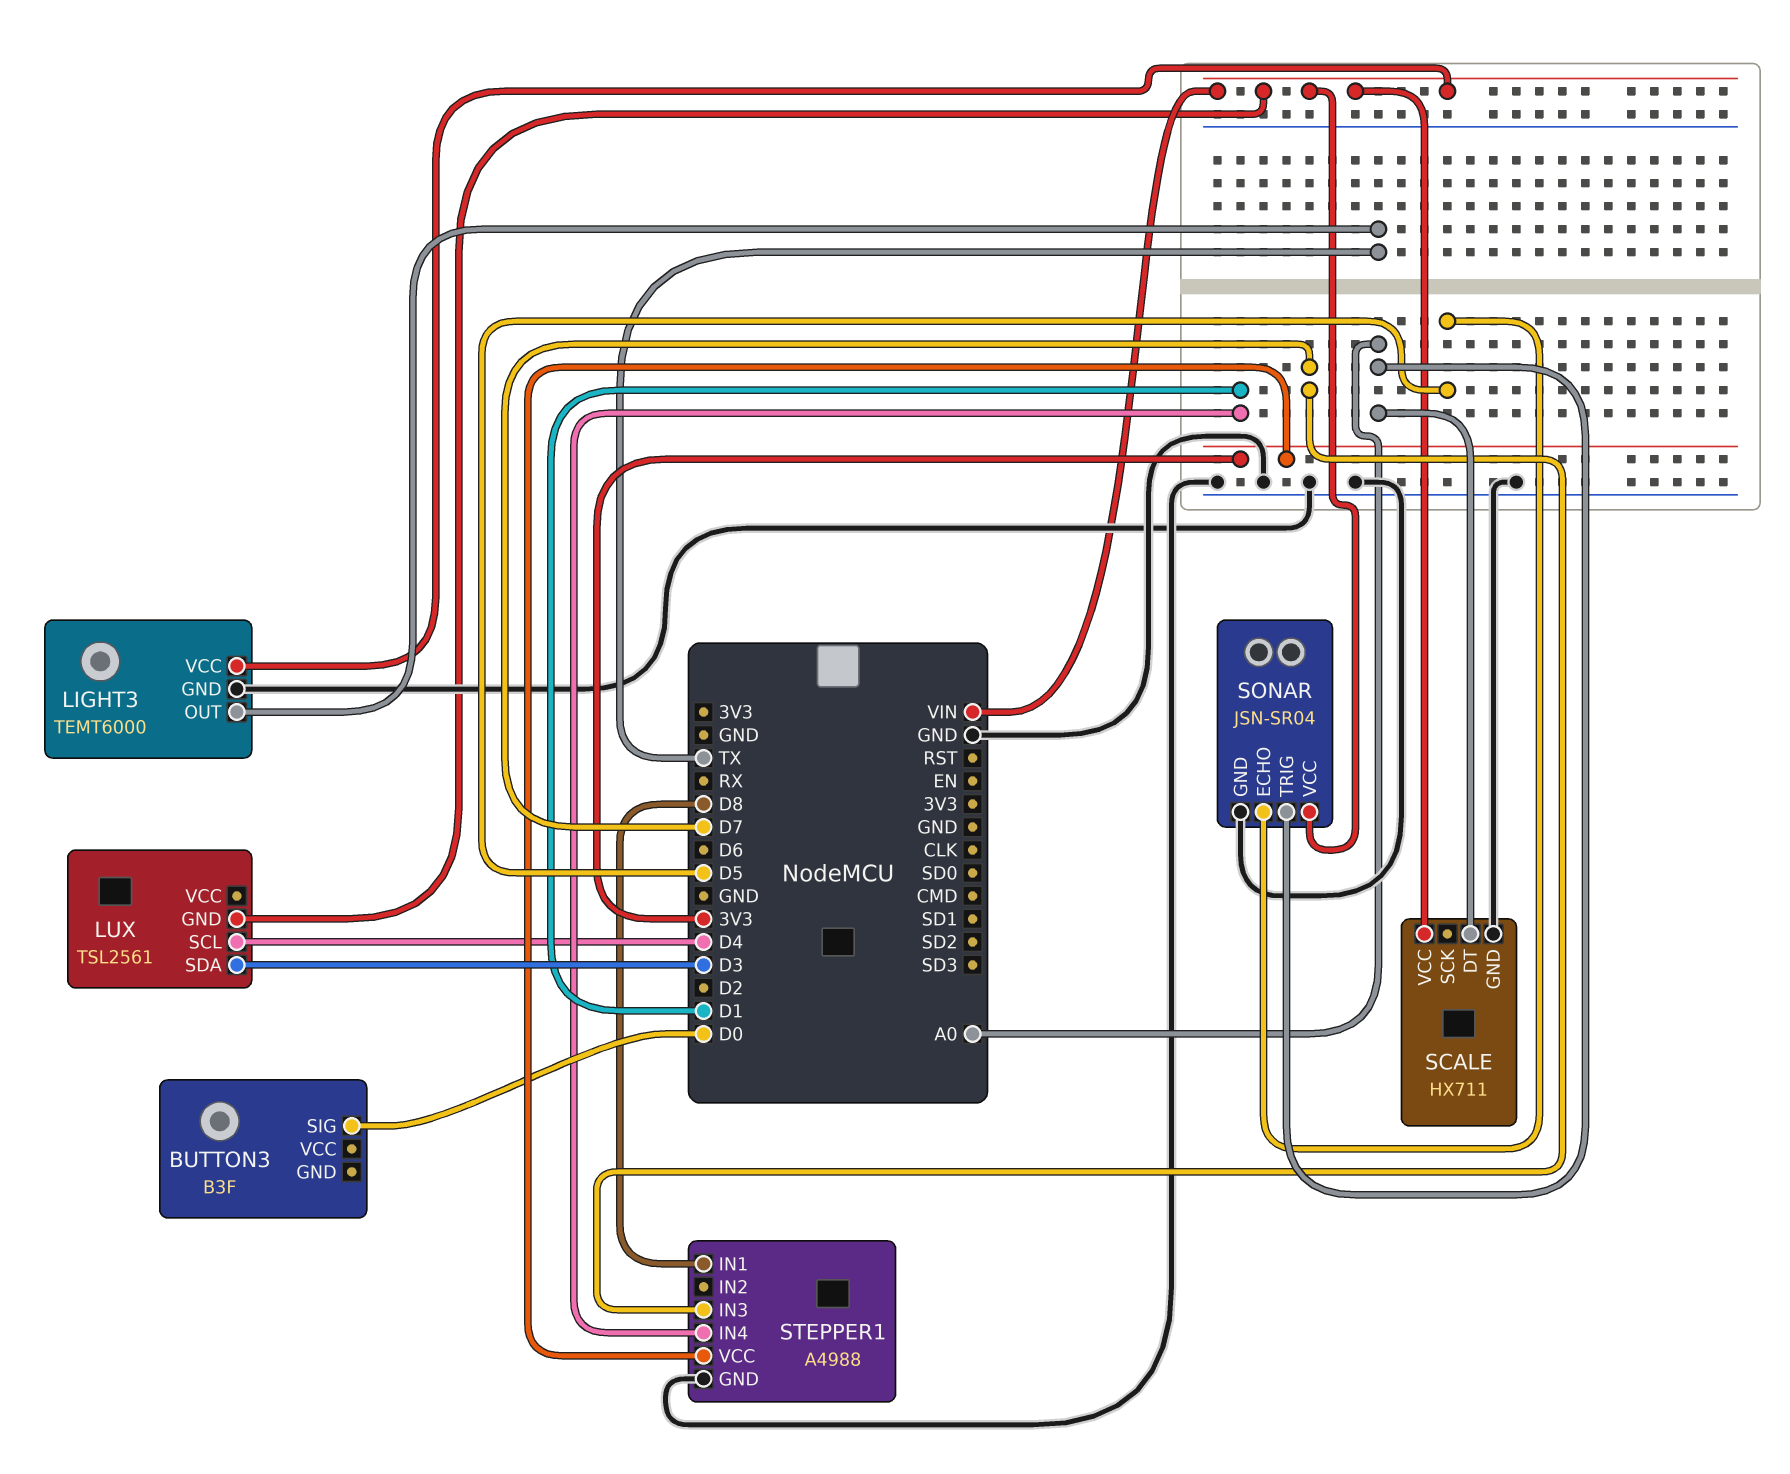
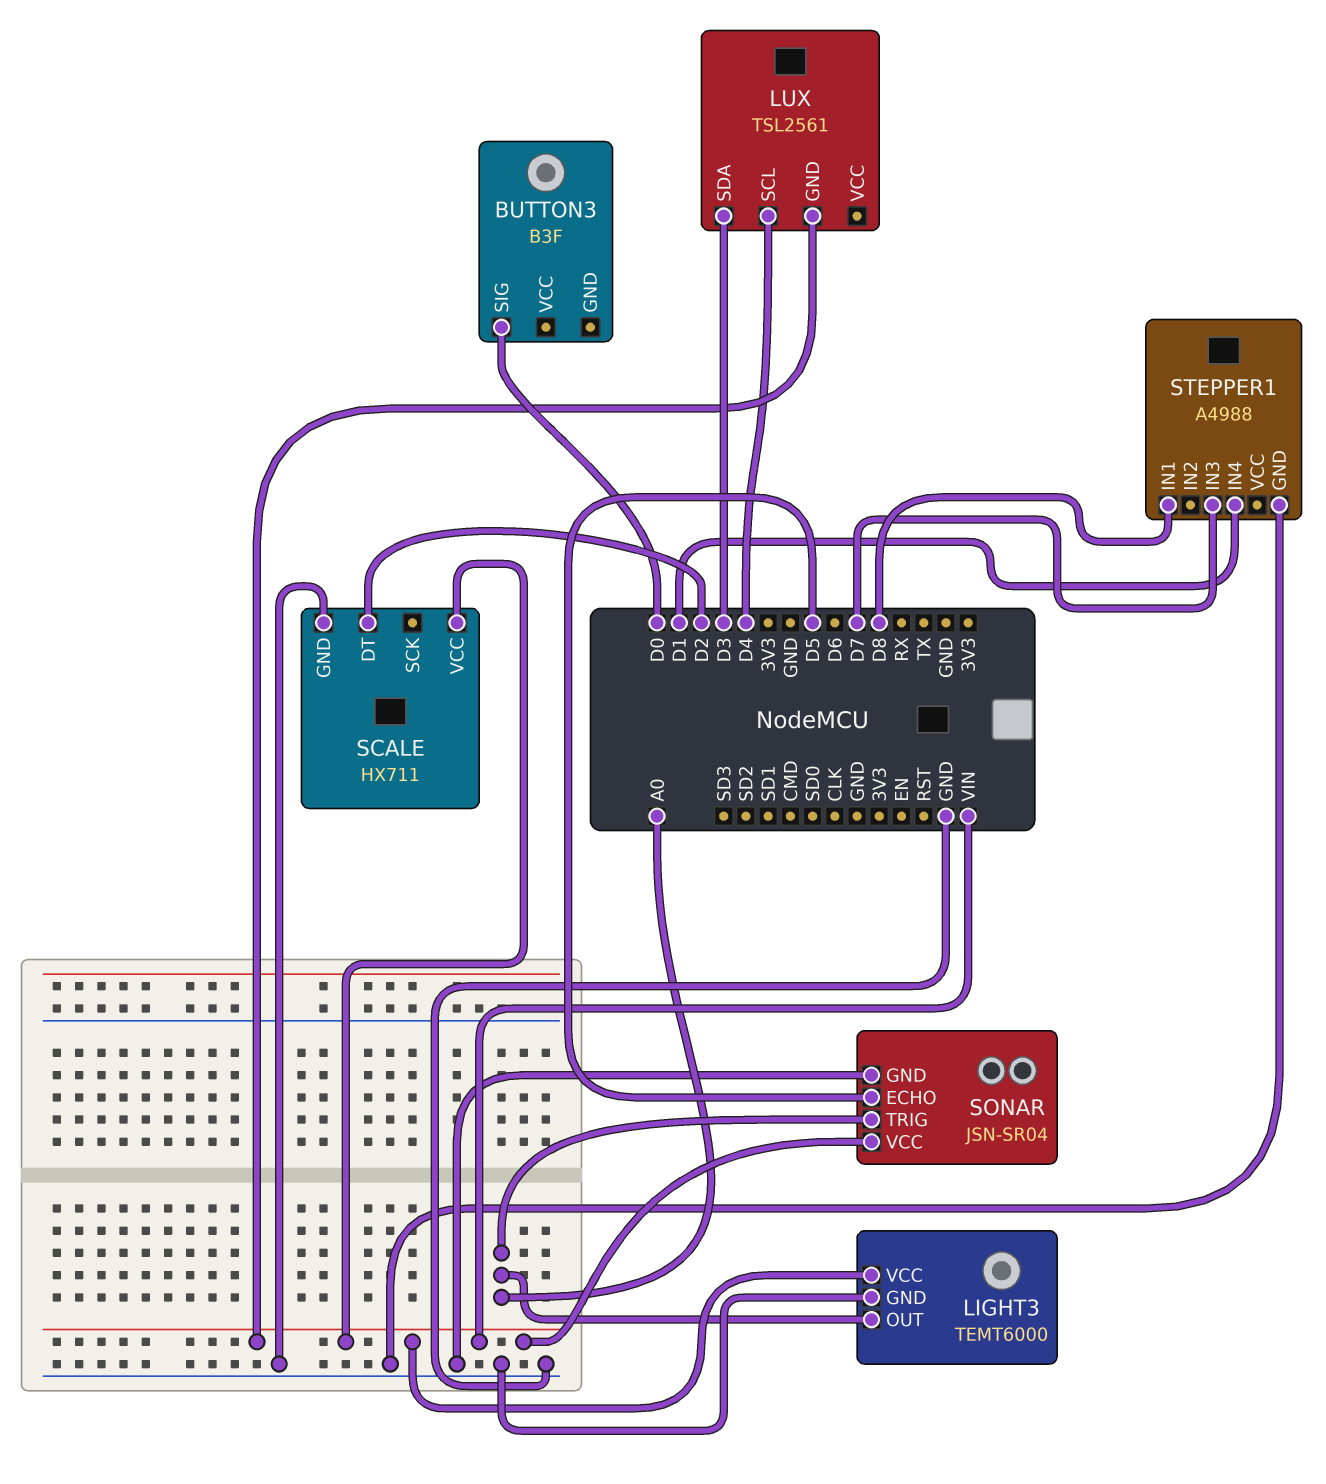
LIGHT3 pin OUT: TX -> A0
SCALE pin DT: A0 -> D2
STEPPER1 pin VCC: 3V3 -> none

